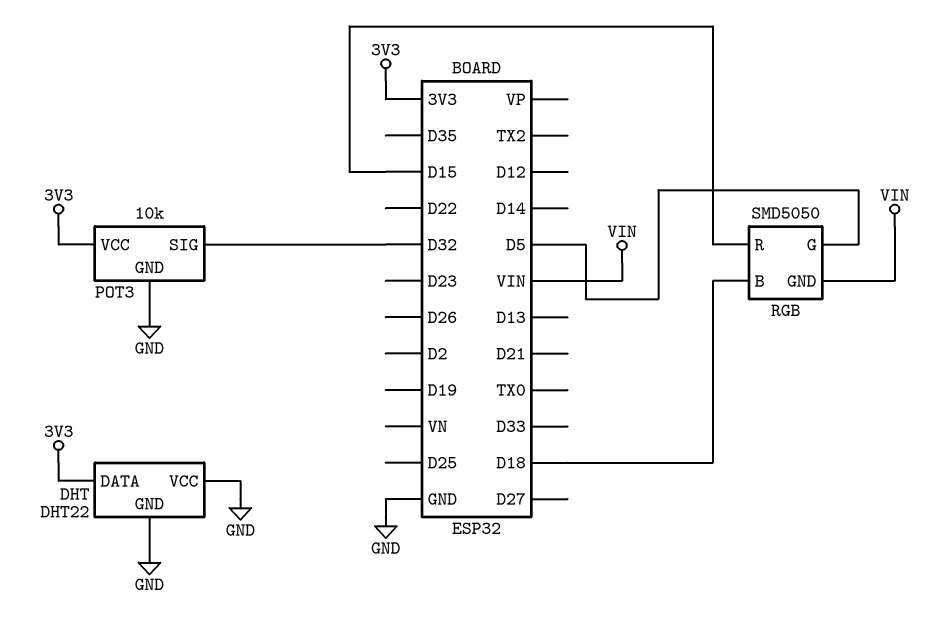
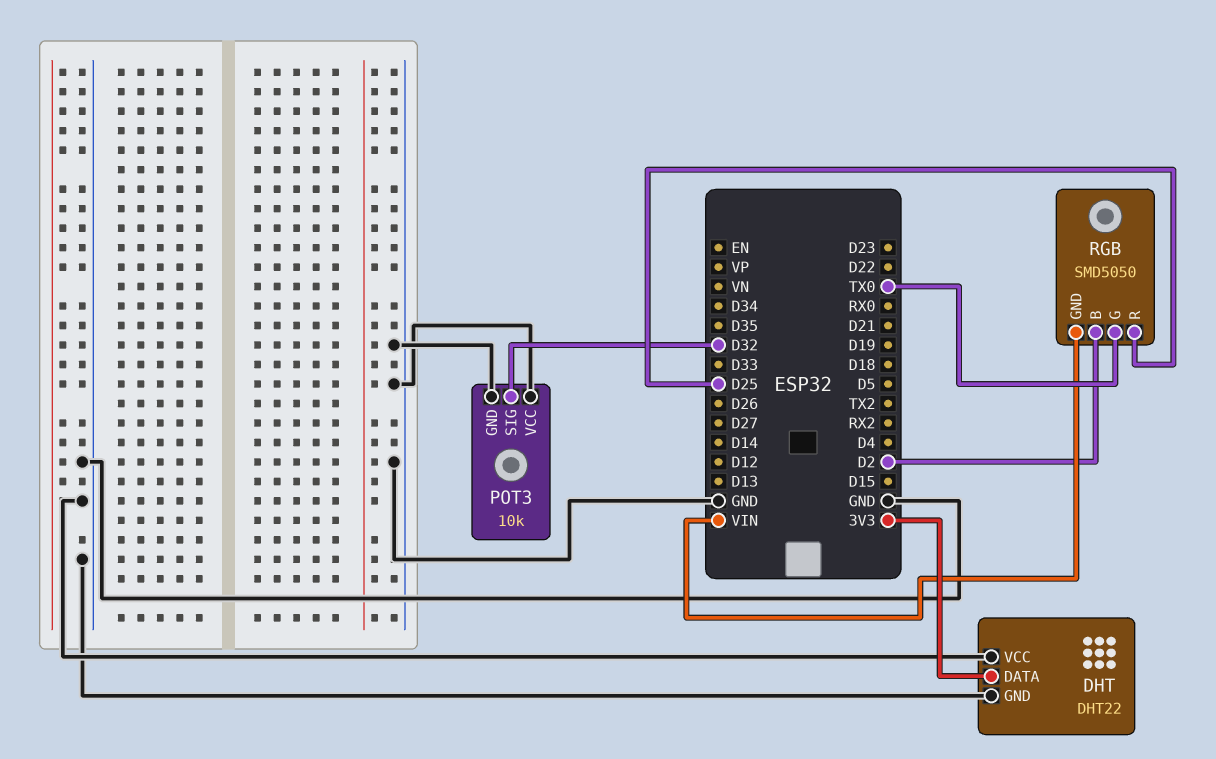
POT3 pin VCC: 3V3 -> GND
RGB pin B: D18 -> D2
RGB pin G: D5 -> TX0
RGB pin R: D15 -> D25

